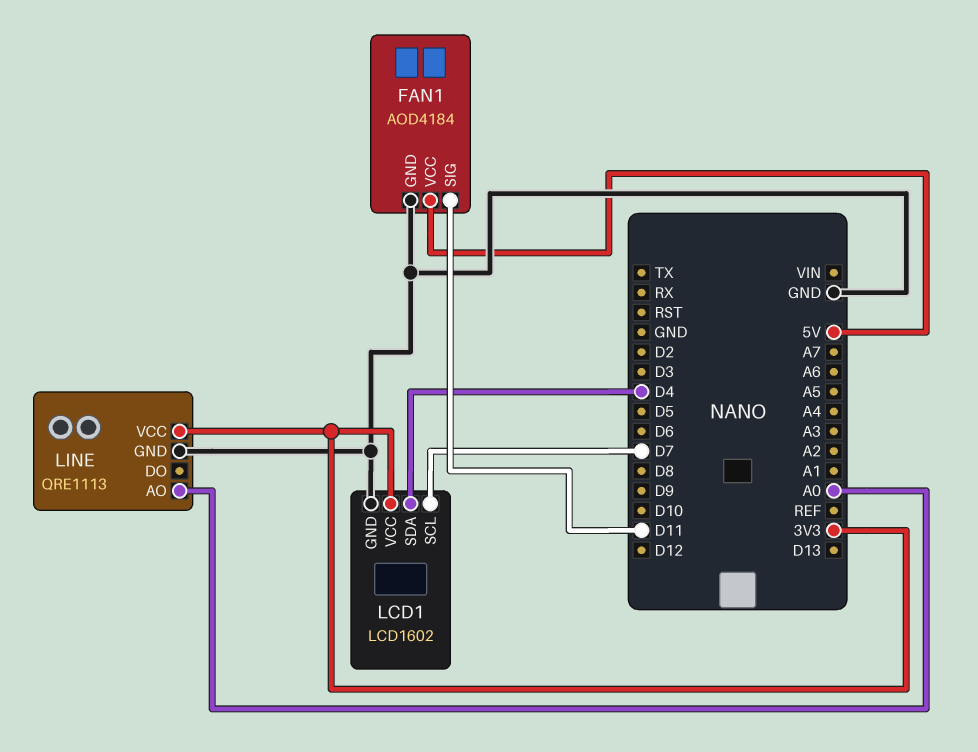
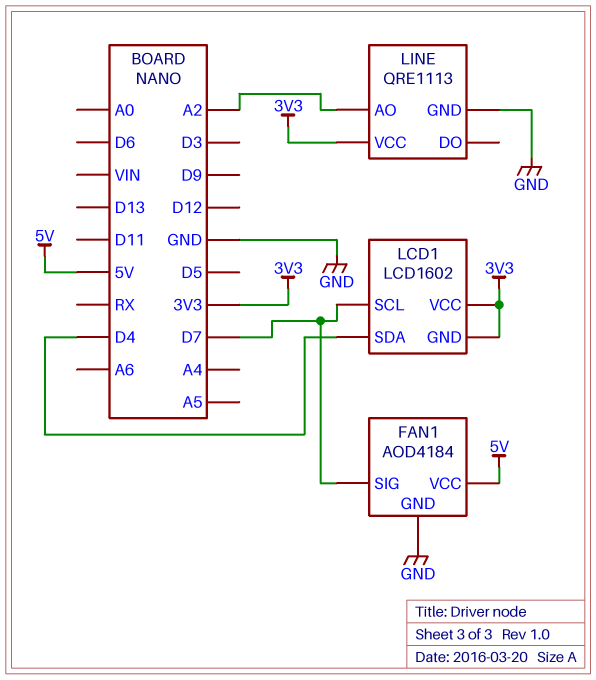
FAN1 pin SIG: D11 -> D7
LCD1 pin GND: GND -> 3V3
LINE pin AO: A0 -> A2

